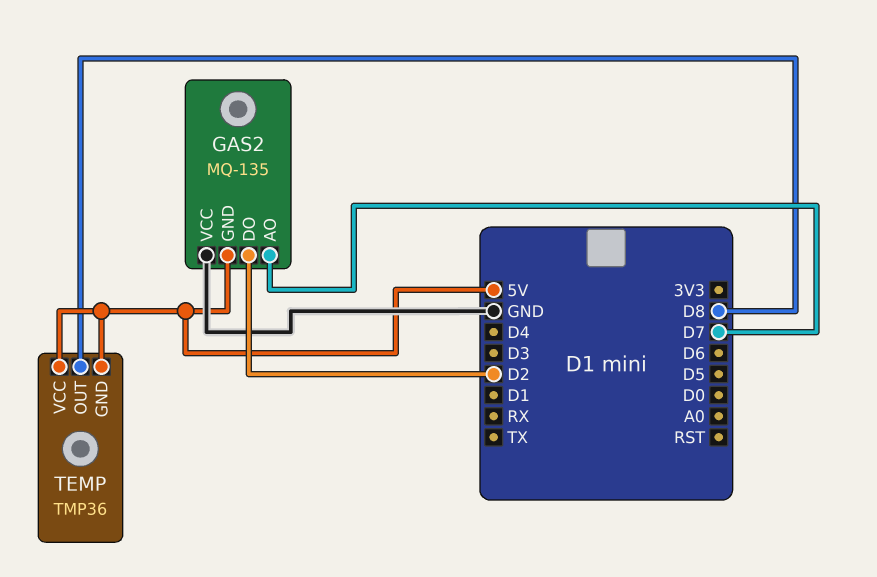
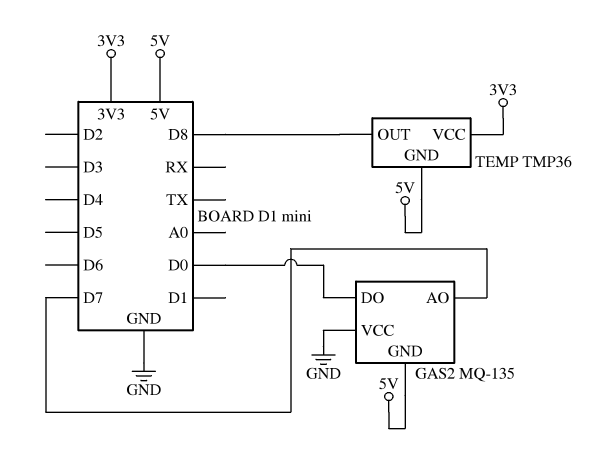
GAS2 pin DO: D2 -> D0
TEMP pin VCC: 5V -> 3V3

